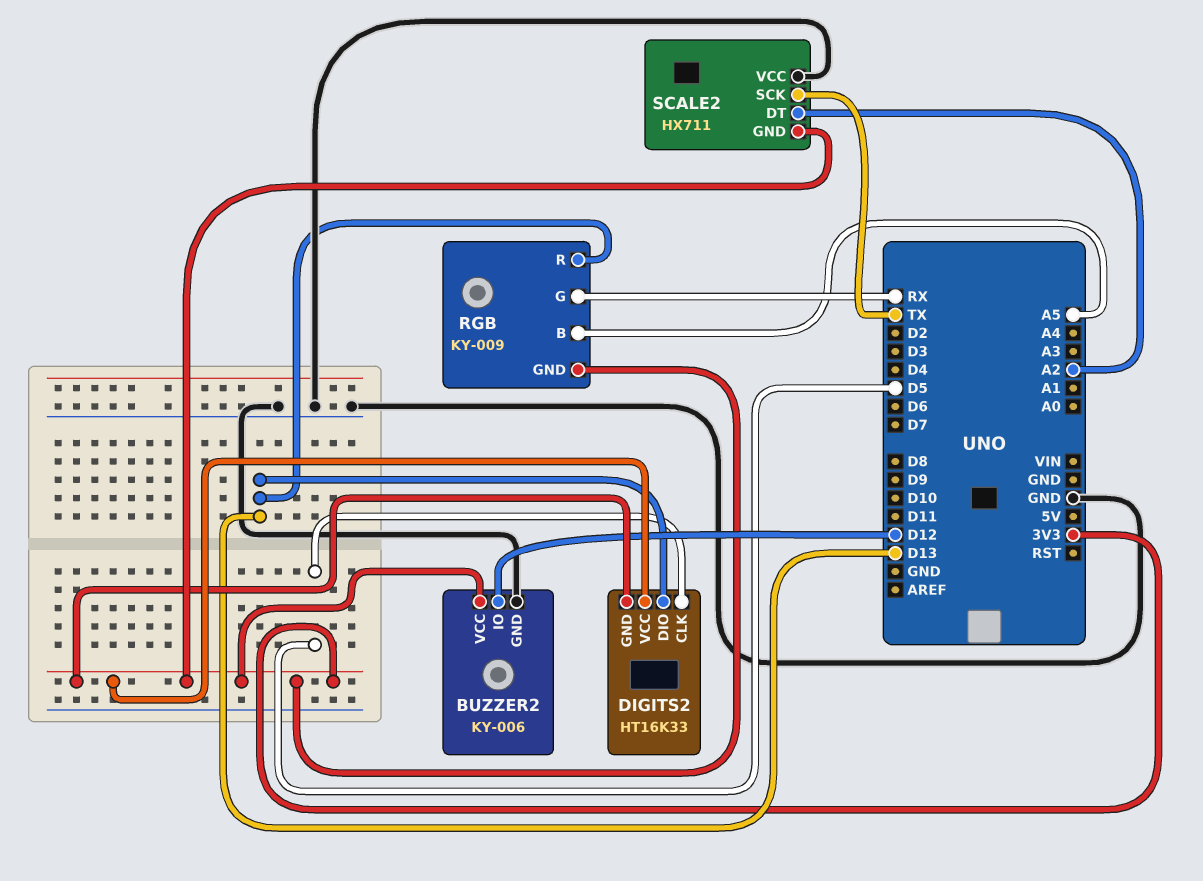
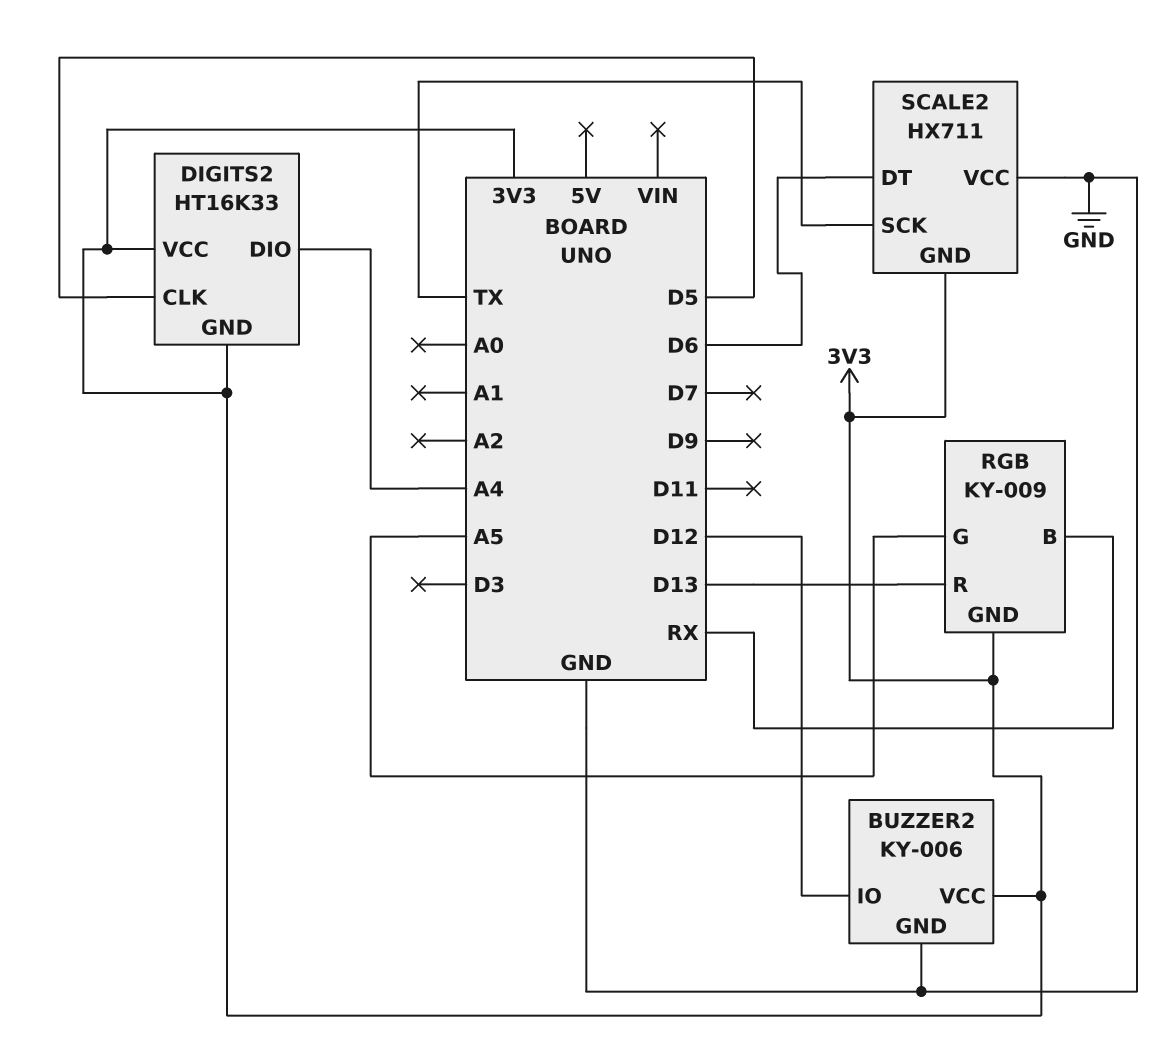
DIGITS2 pin DIO: D13 -> A4
RGB pin B: A5 -> RX
RGB pin G: RX -> A5
SCALE2 pin DT: A2 -> D6

